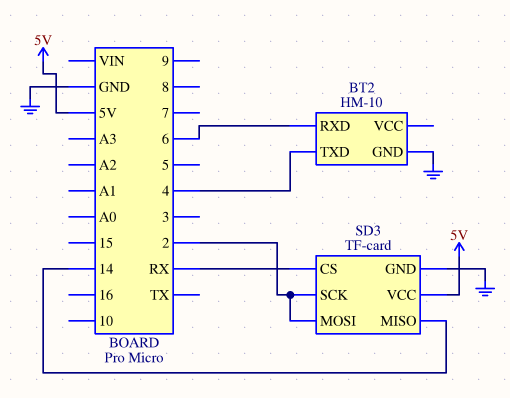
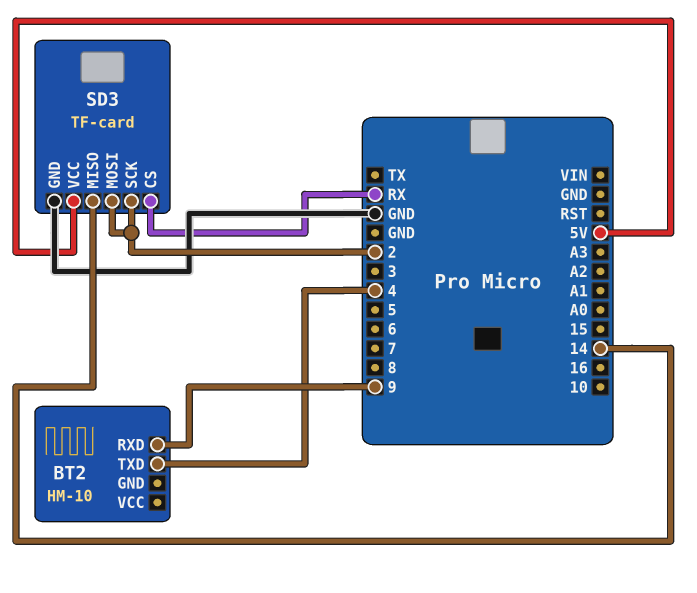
BT2 pin GND: GND -> none
BT2 pin RXD: 6 -> 9

